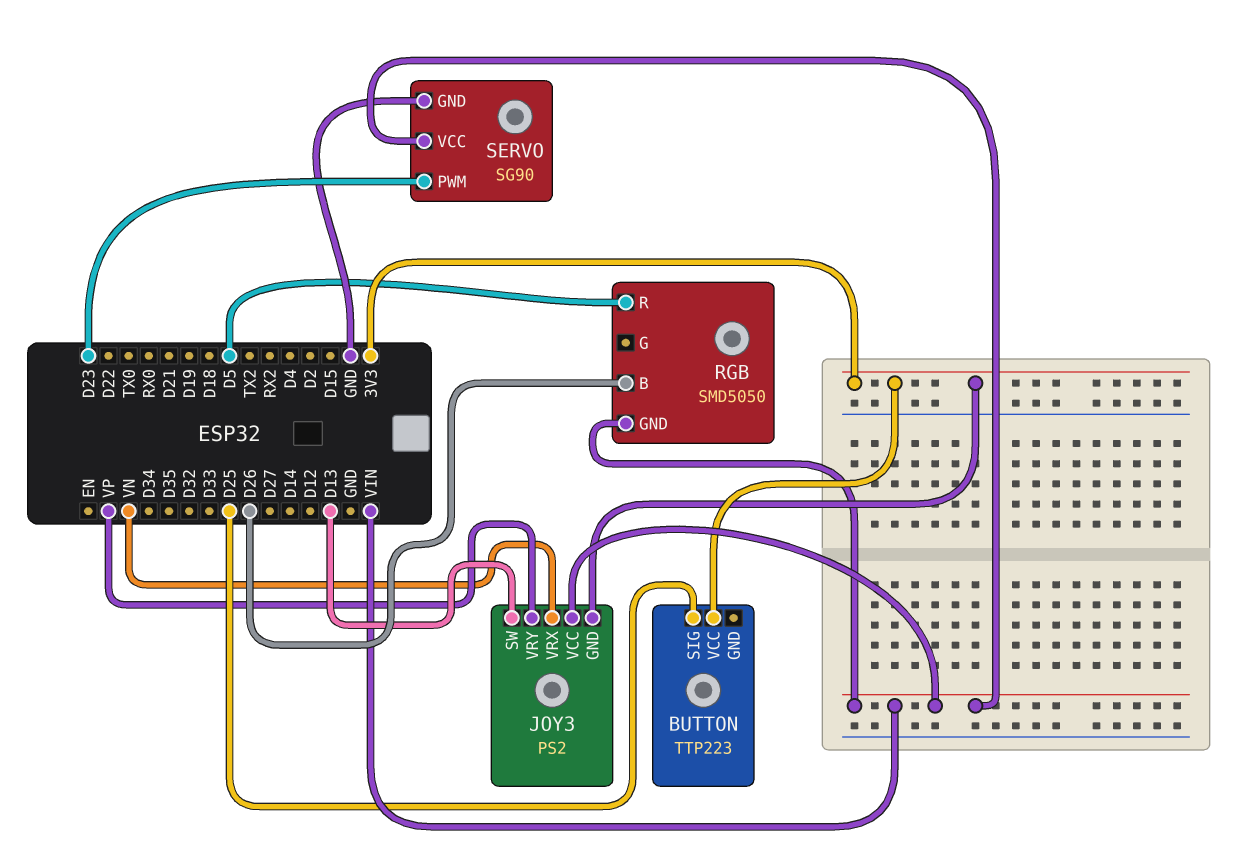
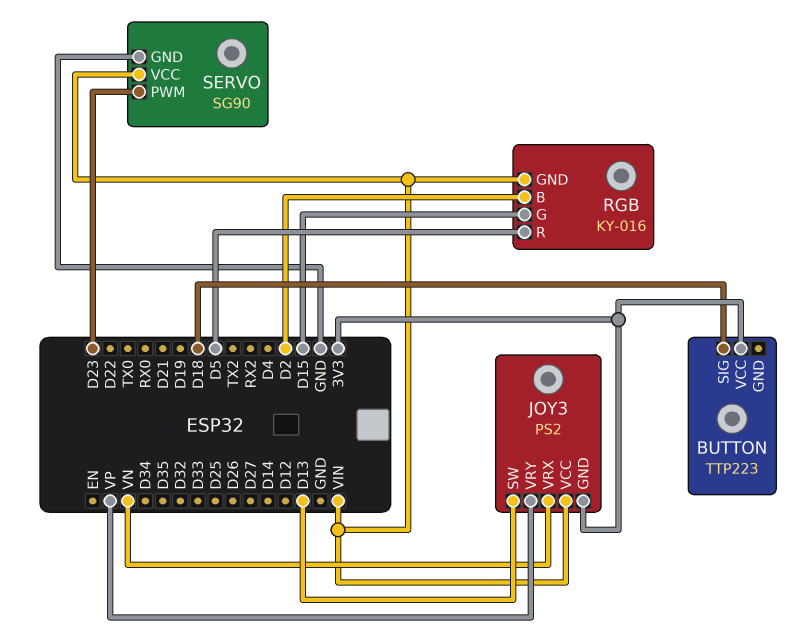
BUTTON pin SIG: D25 -> D18
RGB: SMD5050 -> KY-016
RGB pin B: D26 -> D2
RGB pin G: none -> D15

